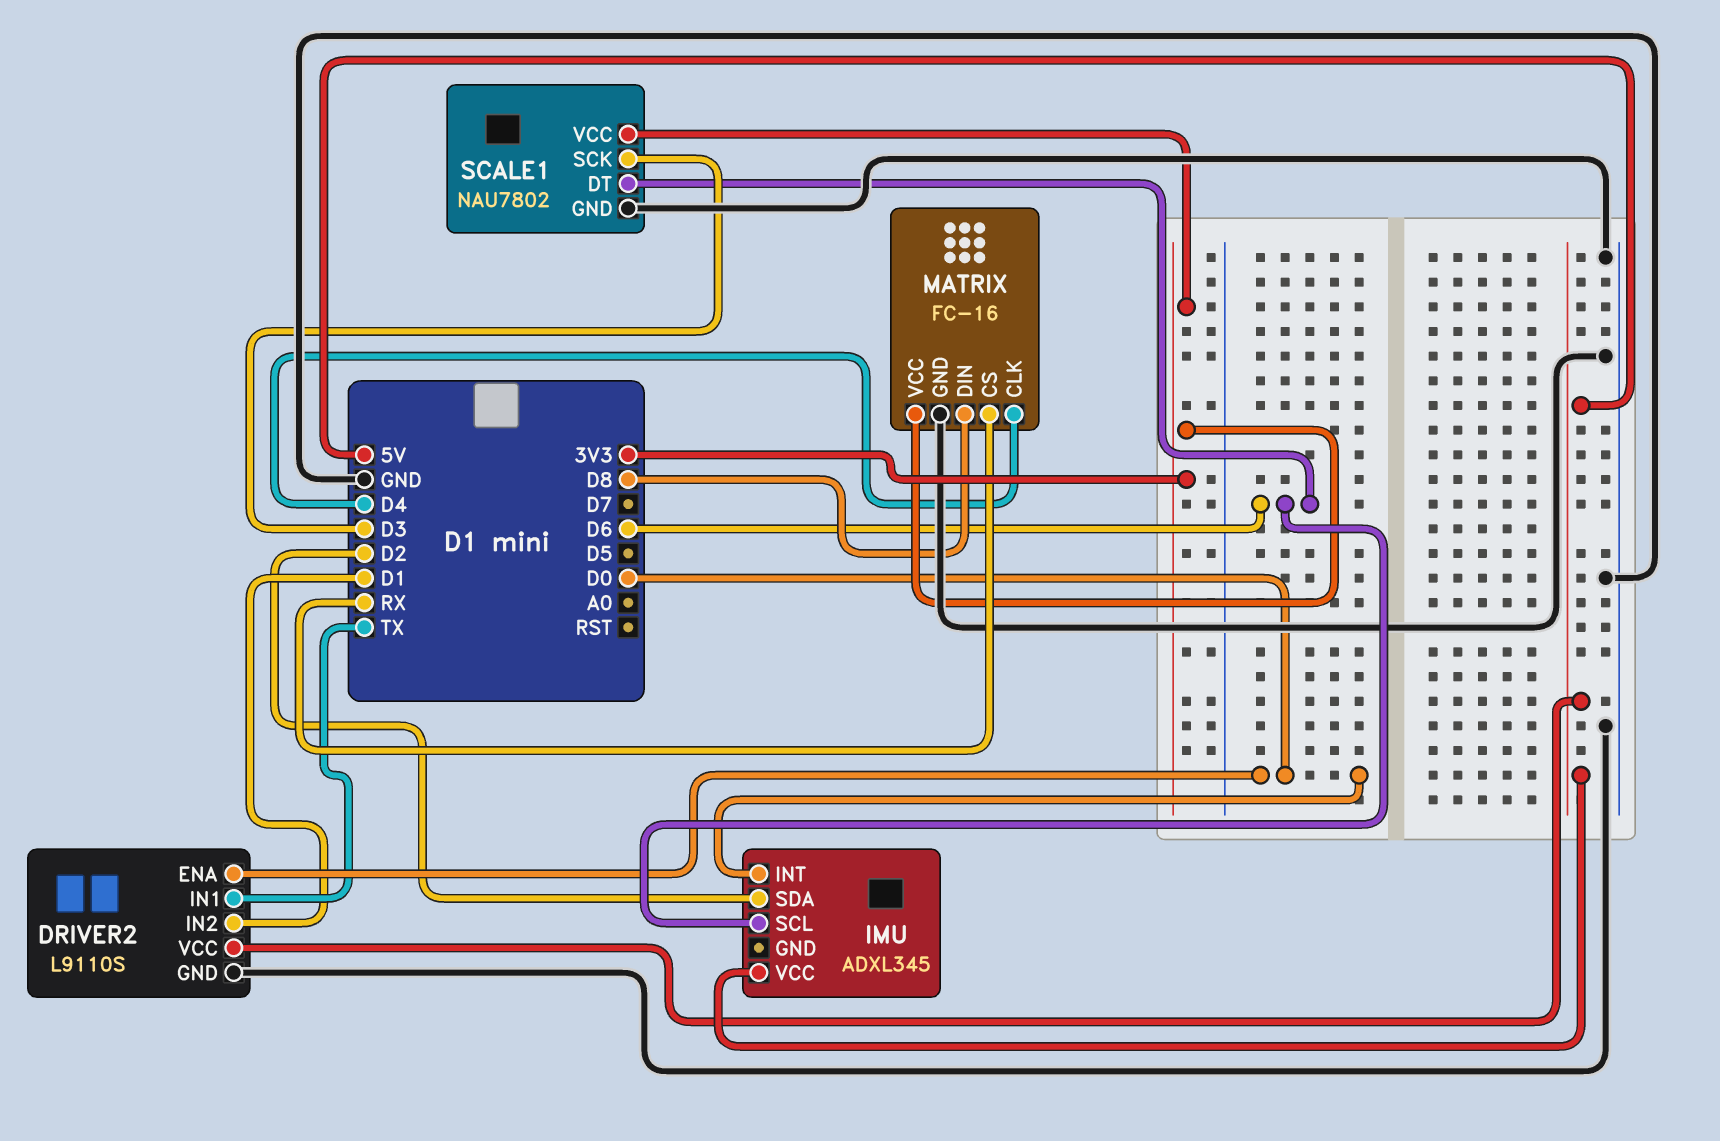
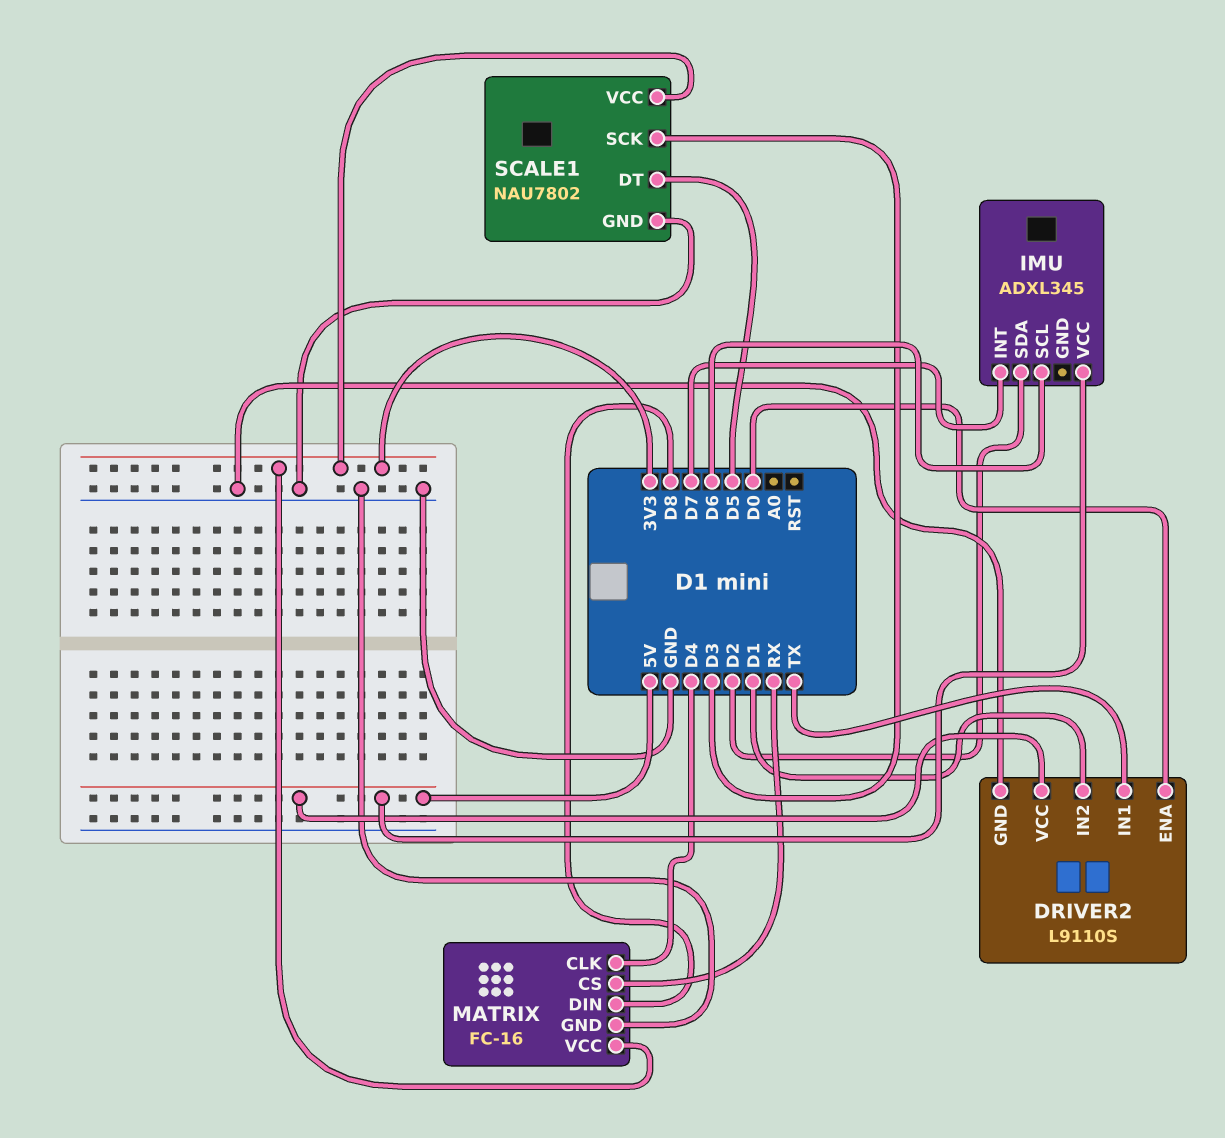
IMU pin INT: D0 -> D7
SCALE1 pin DT: D6 -> D5

